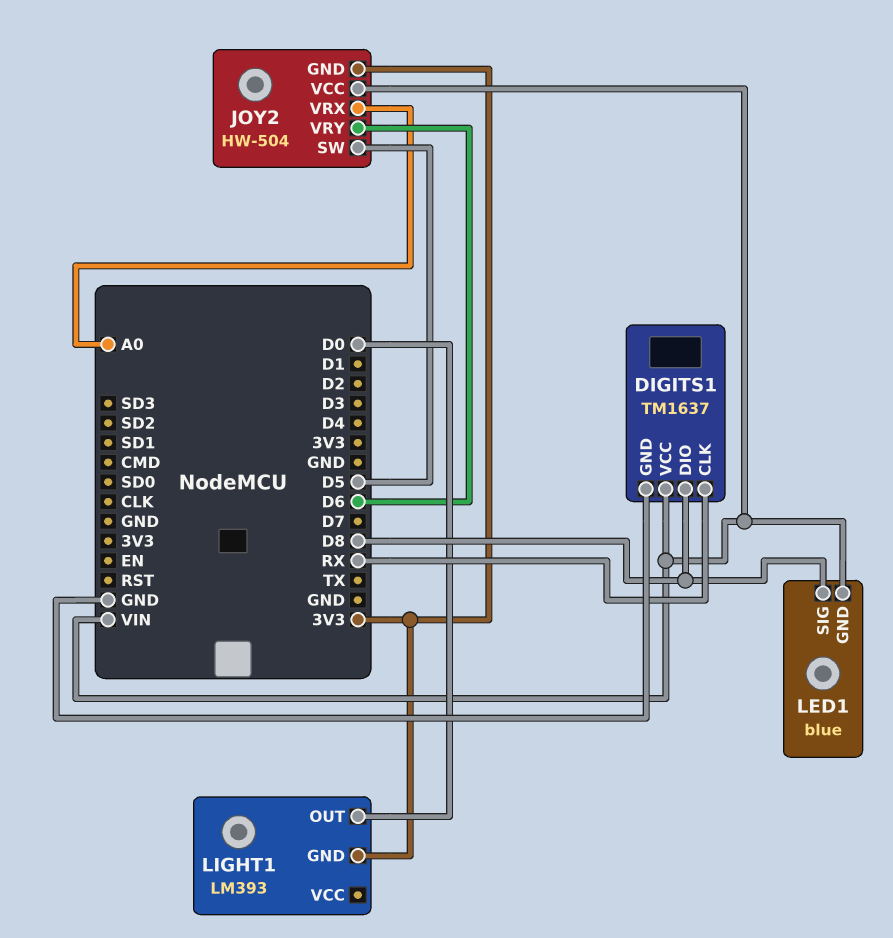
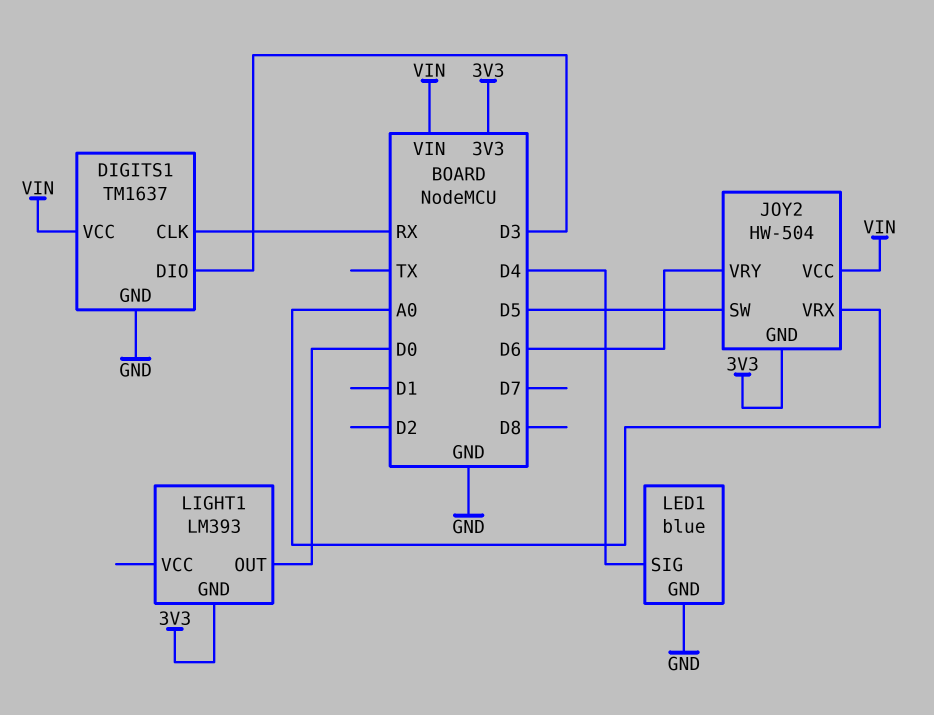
DIGITS1 pin DIO: D8 -> D3
LED1 pin GND: VIN -> GND
LED1 pin SIG: D8 -> D4

